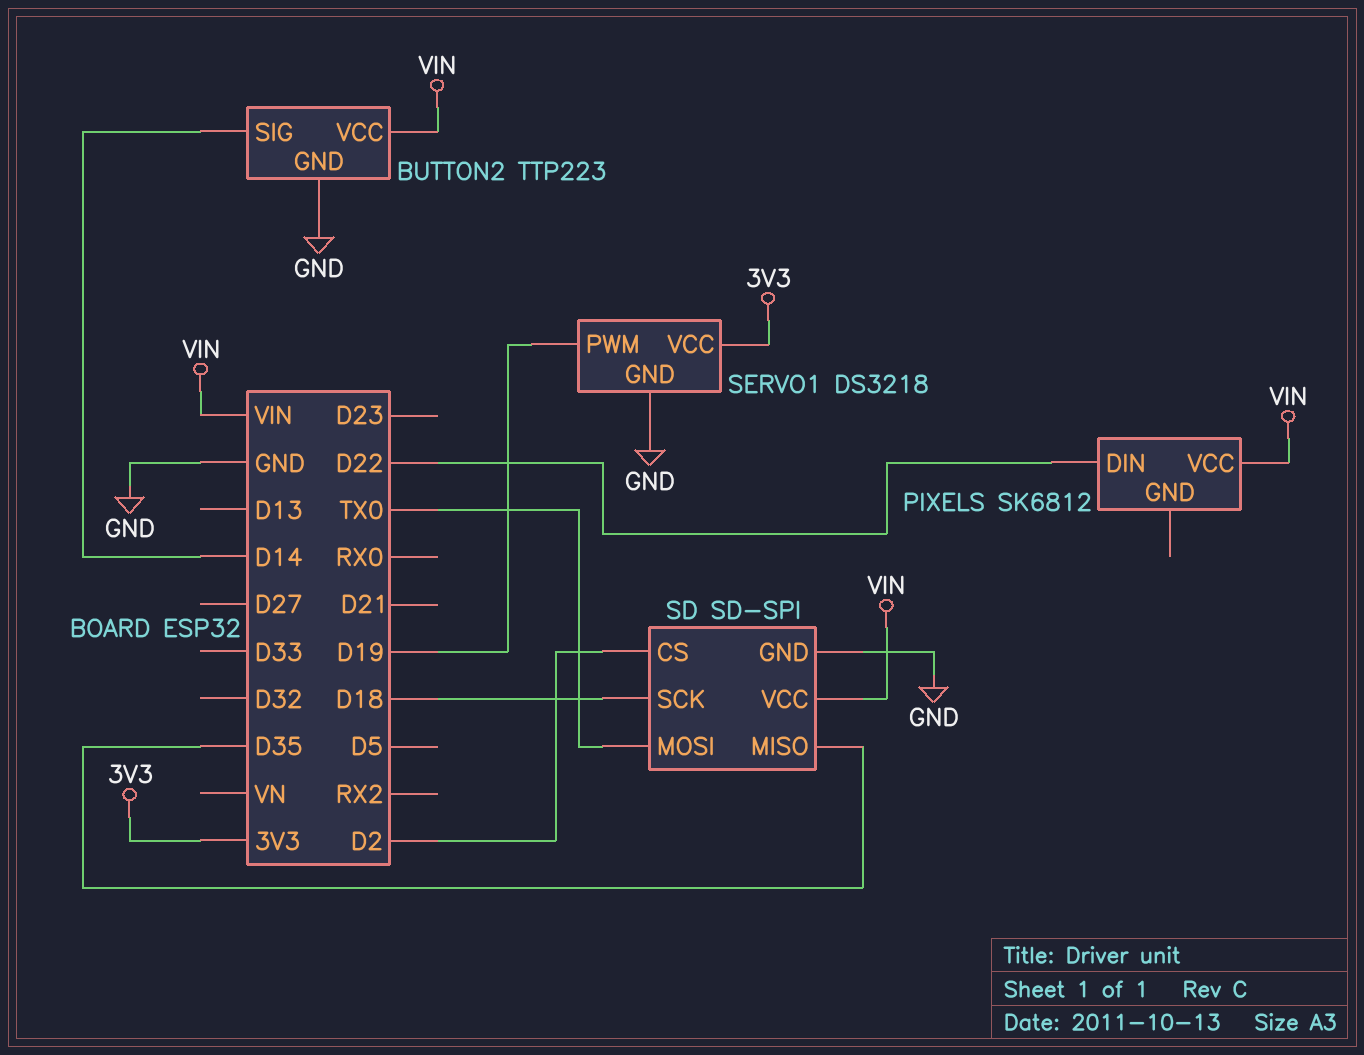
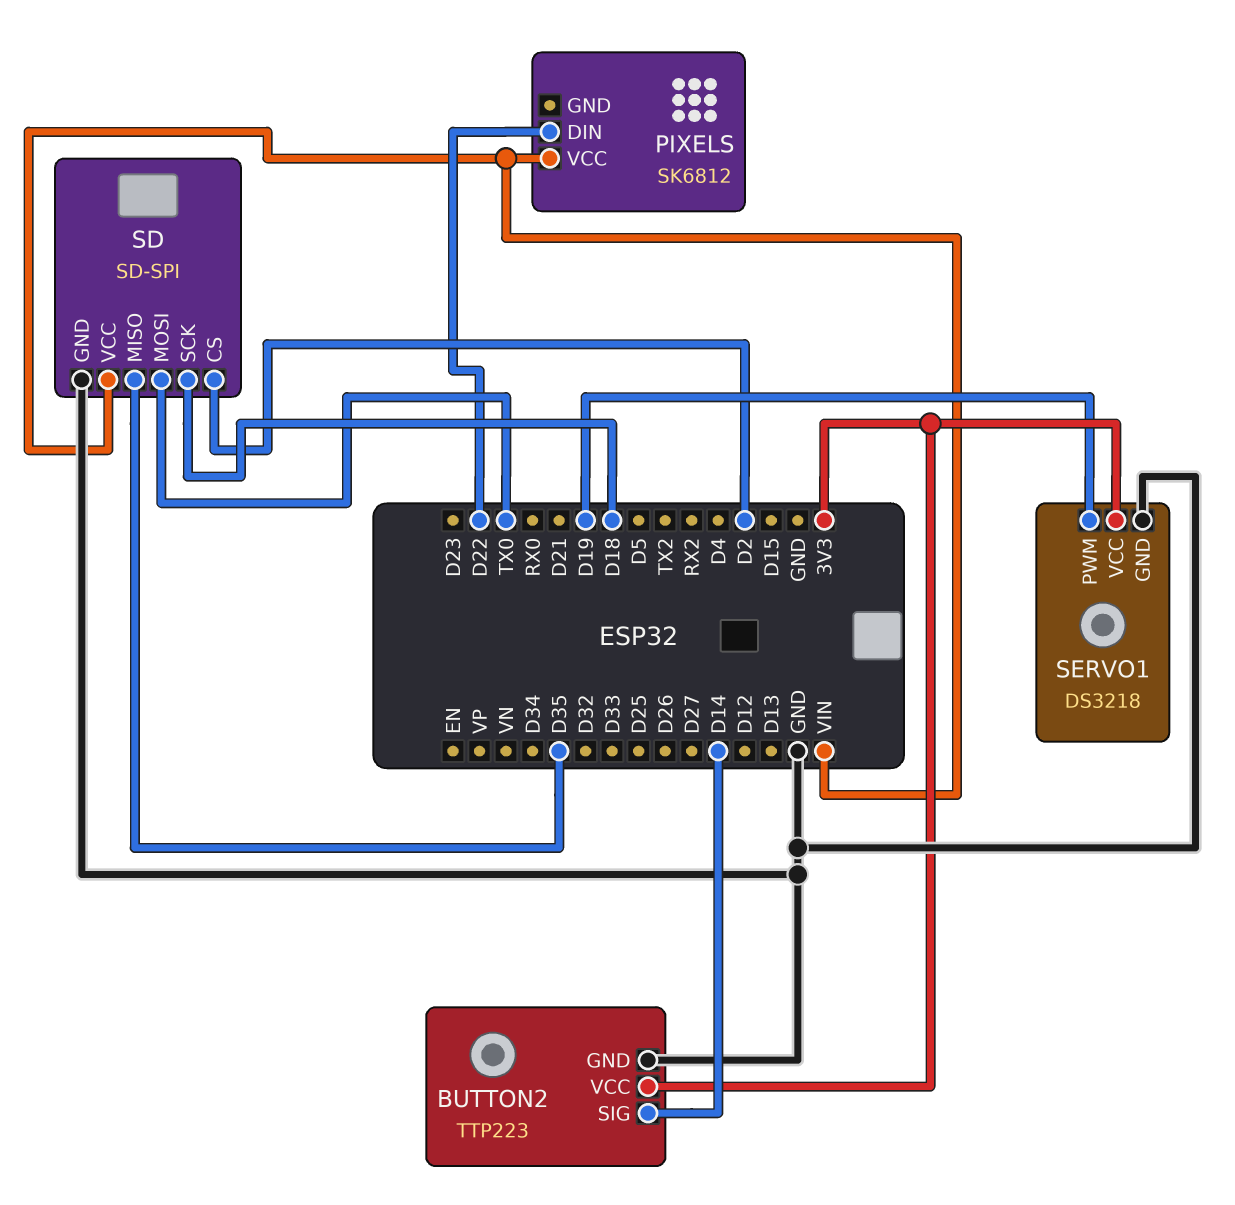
BUTTON2 pin VCC: VIN -> 3V3

